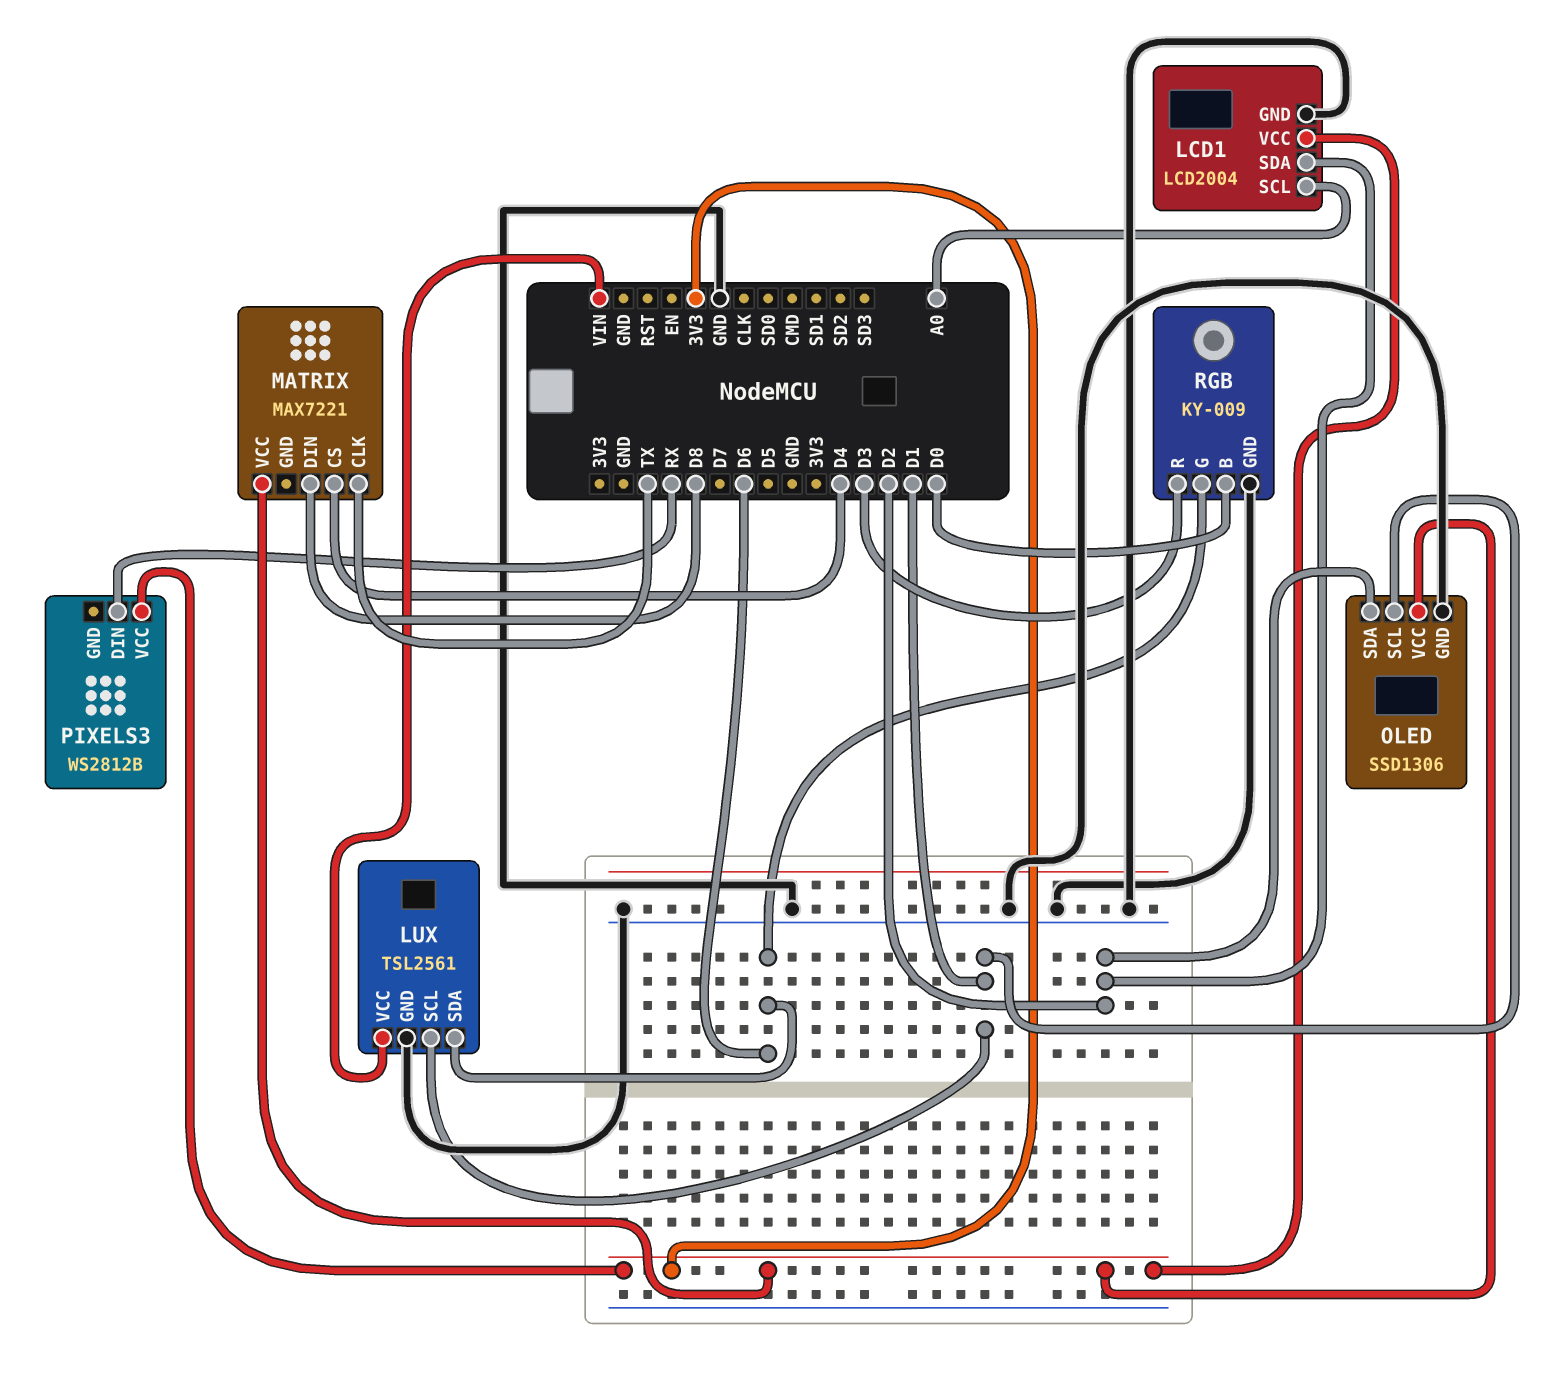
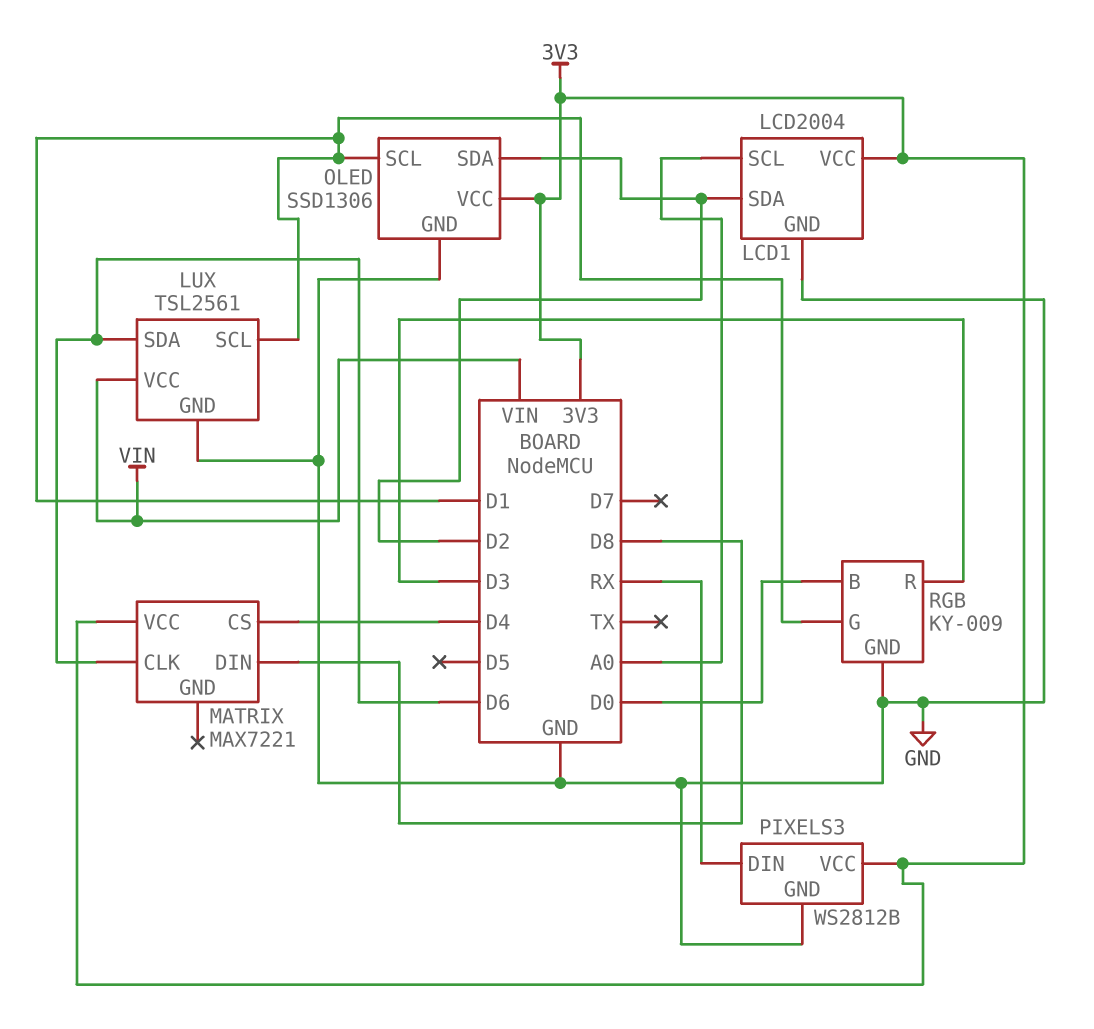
MATRIX pin CLK: TX -> D6
PIXELS3 pin GND: none -> GND
RGB pin G: D6 -> D1

